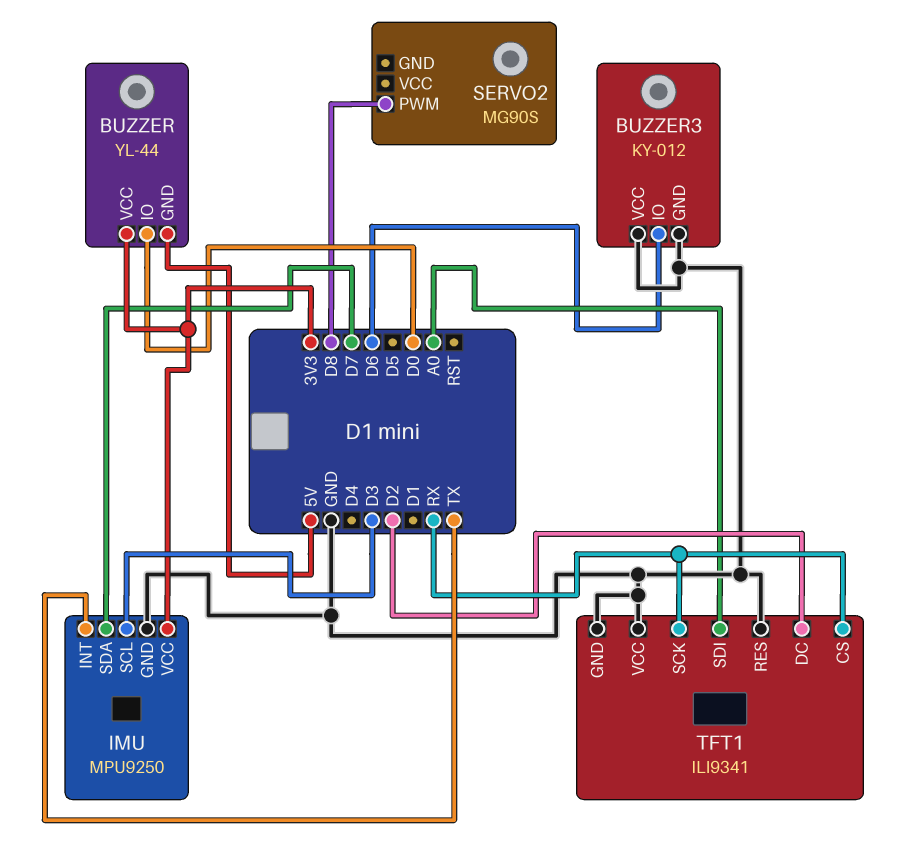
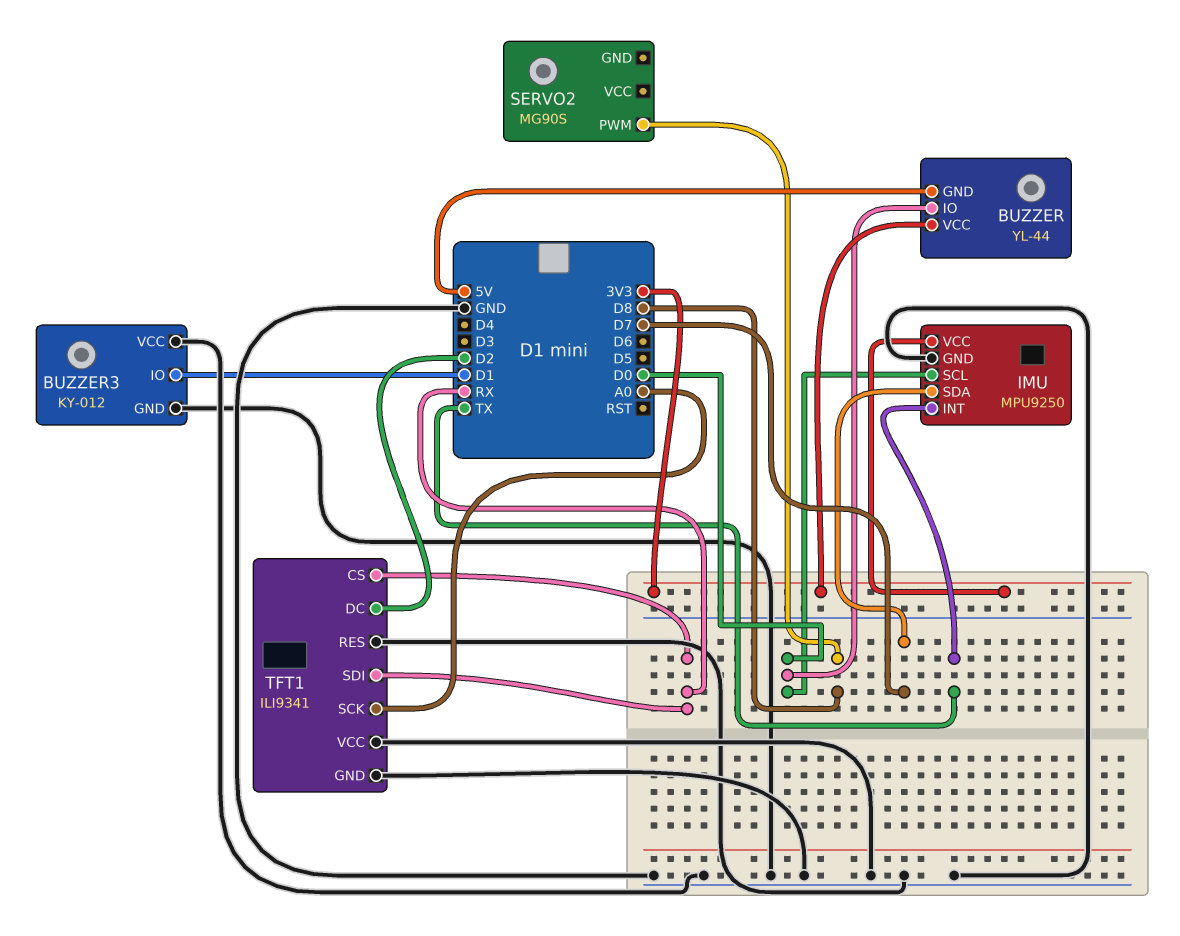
BUZZER3 pin IO: D6 -> D1
IMU pin SCL: D3 -> D0
TFT1 pin SCK: RX -> A0
TFT1 pin SDI: A0 -> RX

